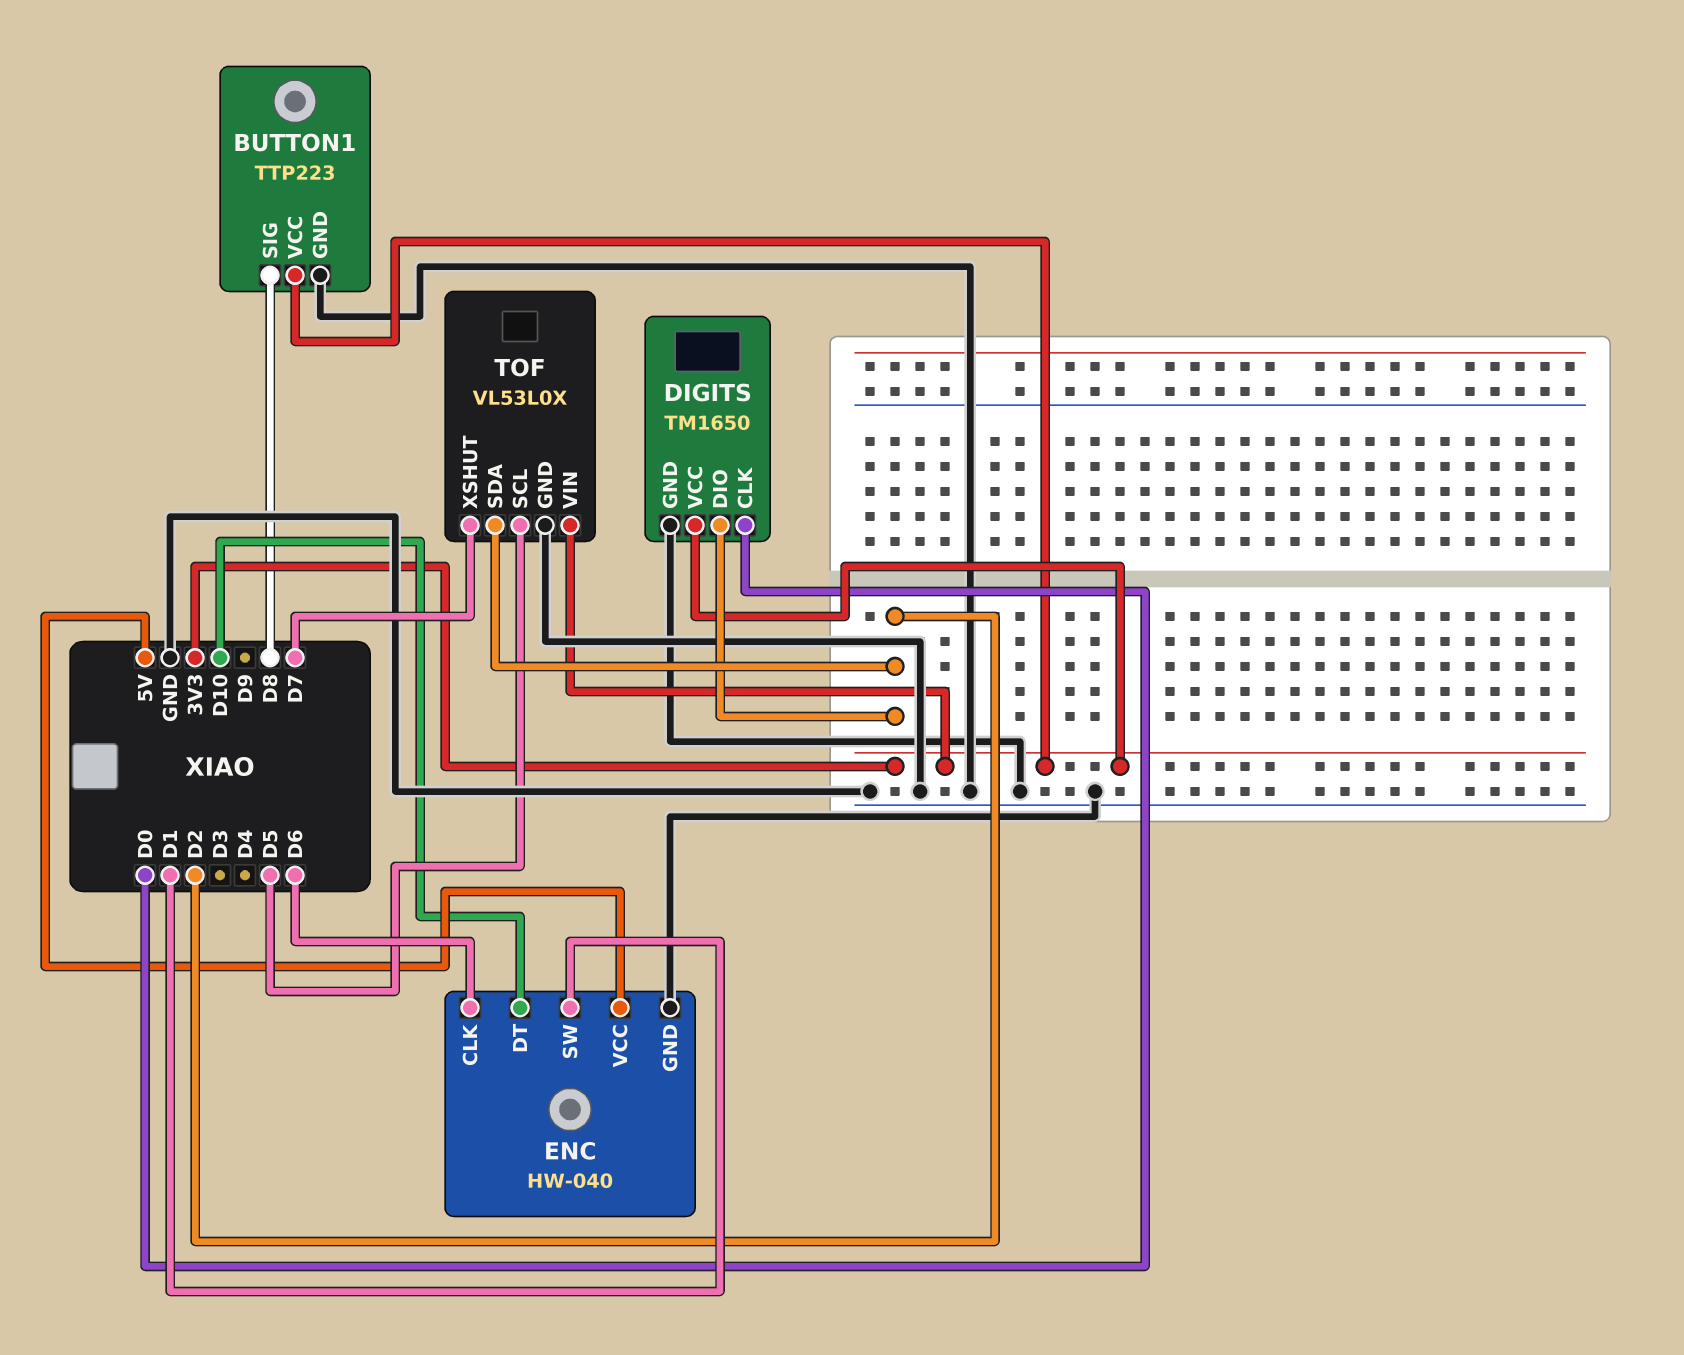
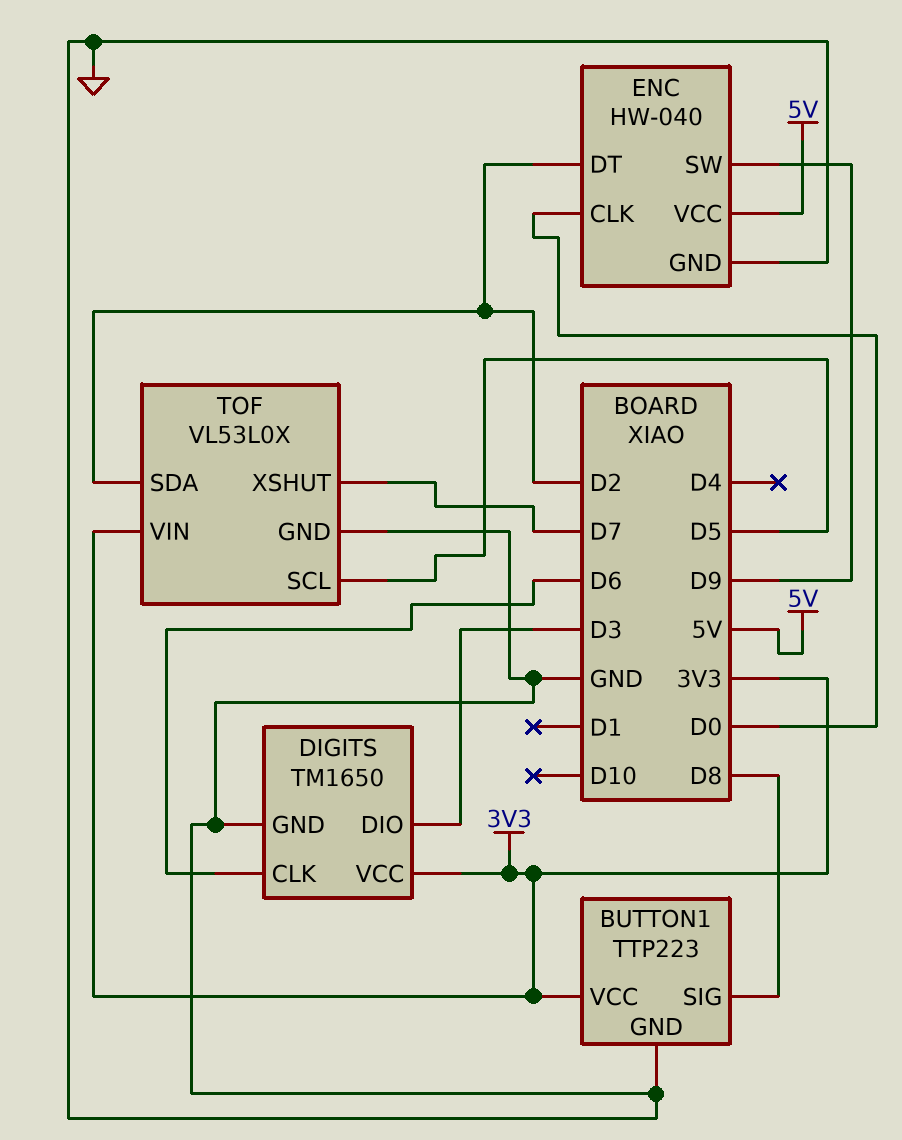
DIGITS pin CLK: D0 -> D6
DIGITS pin DIO: D2 -> D3
ENC pin CLK: D6 -> D0
ENC pin DT: D10 -> D2
ENC pin SW: D1 -> D9

